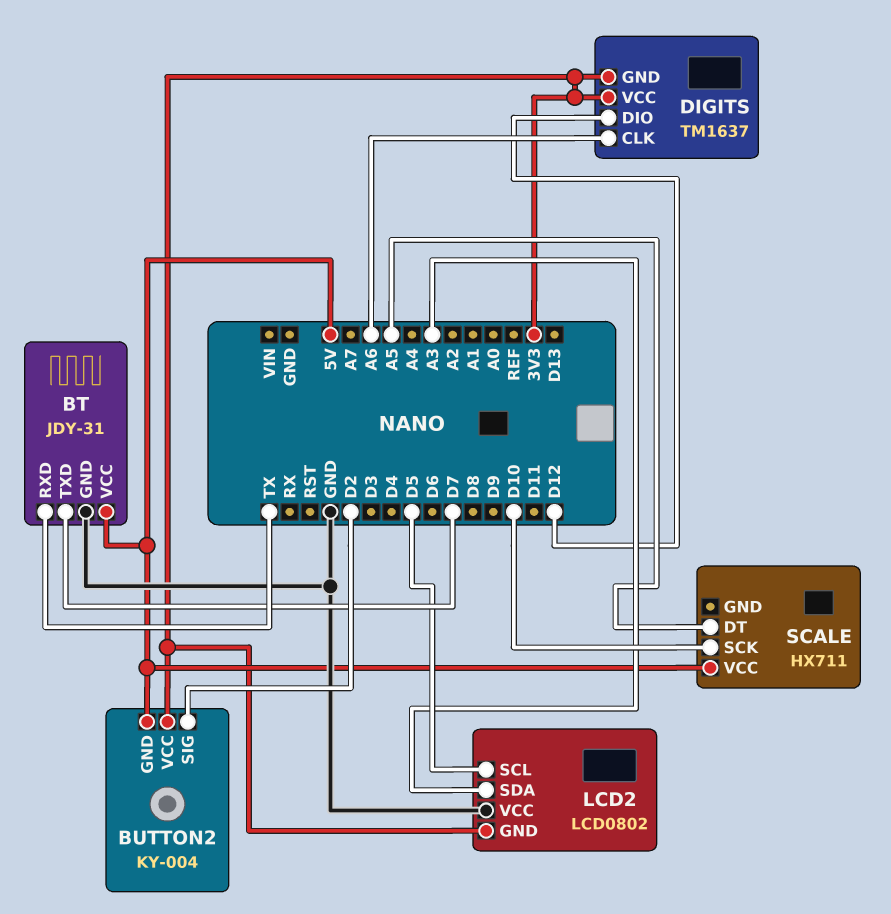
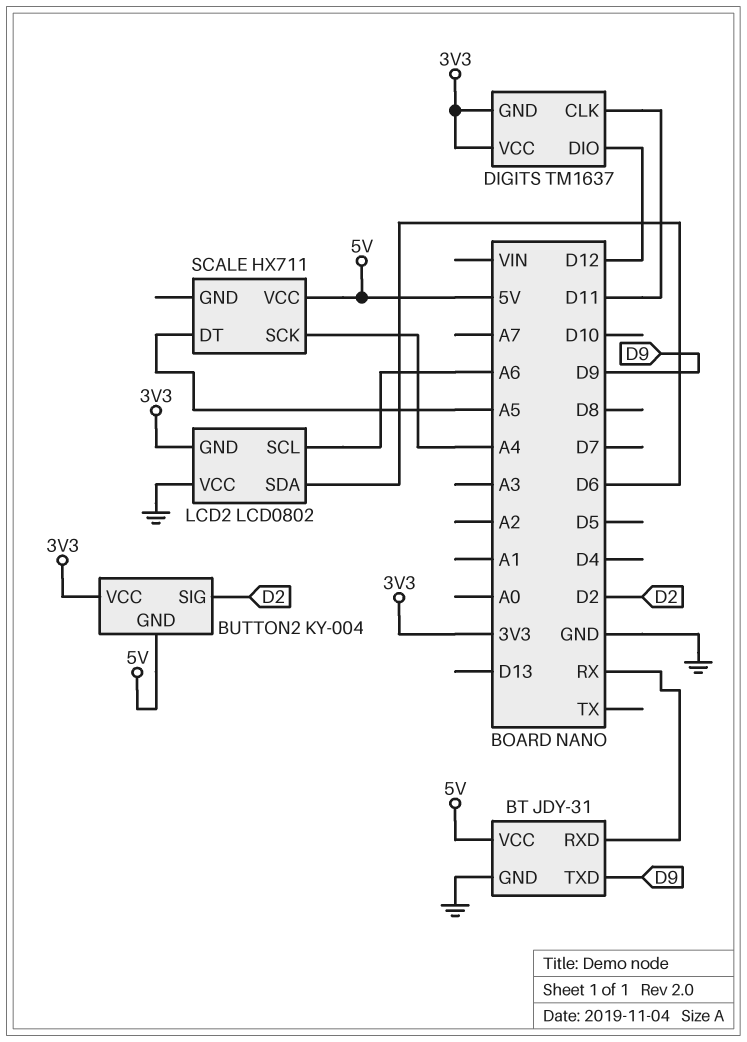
BT pin RXD: TX -> RX
BT pin TXD: D7 -> D9
DIGITS pin CLK: A6 -> D11
LCD2 pin SCL: D5 -> A6
LCD2 pin SDA: A3 -> D6
SCALE pin SCK: D10 -> A4

